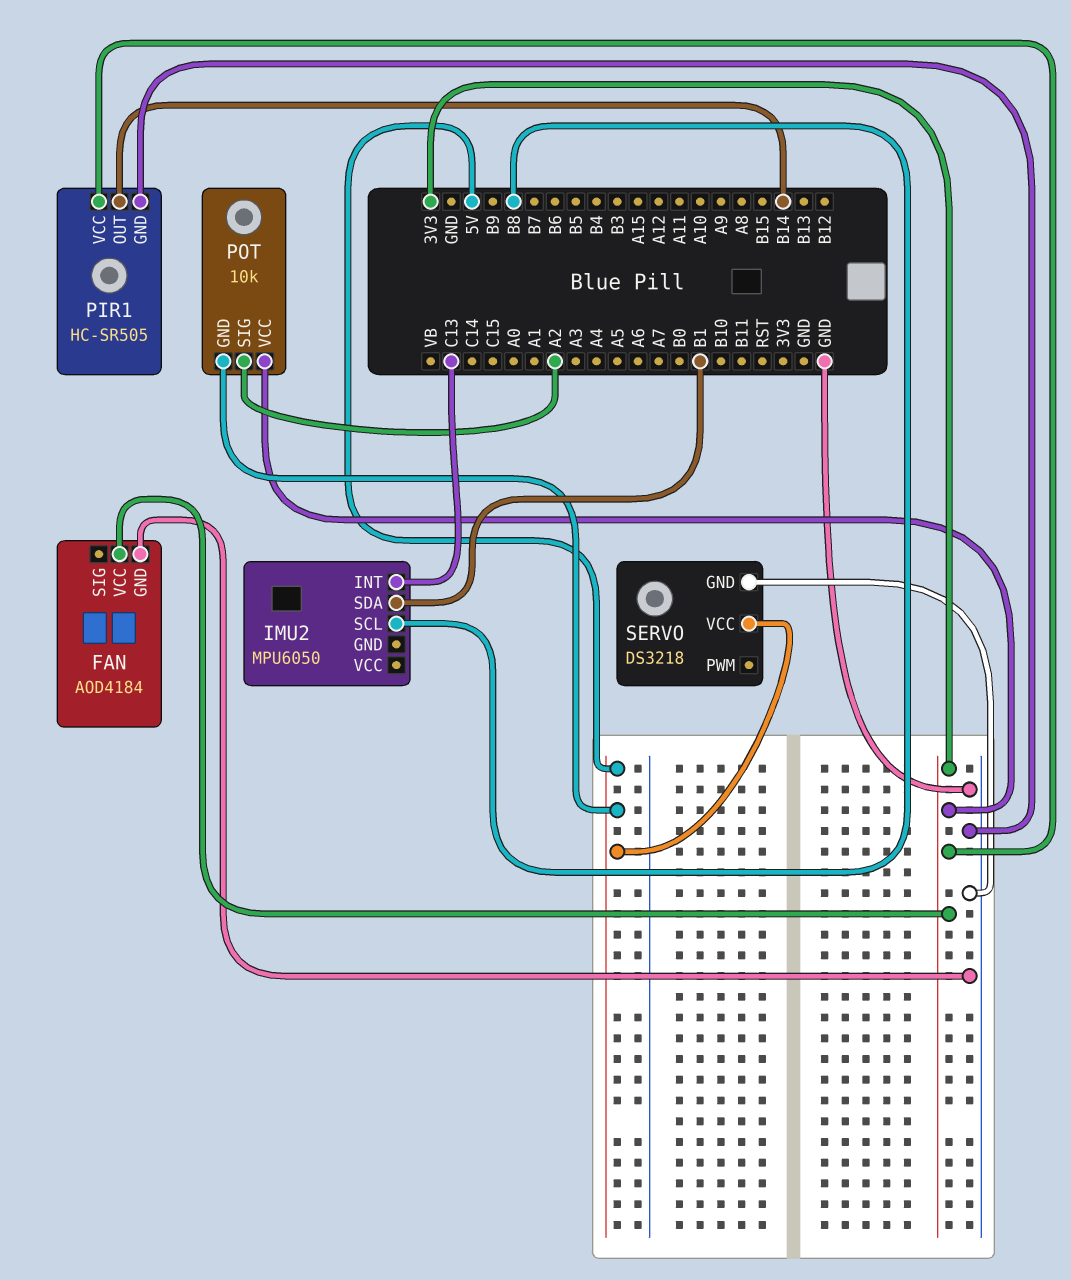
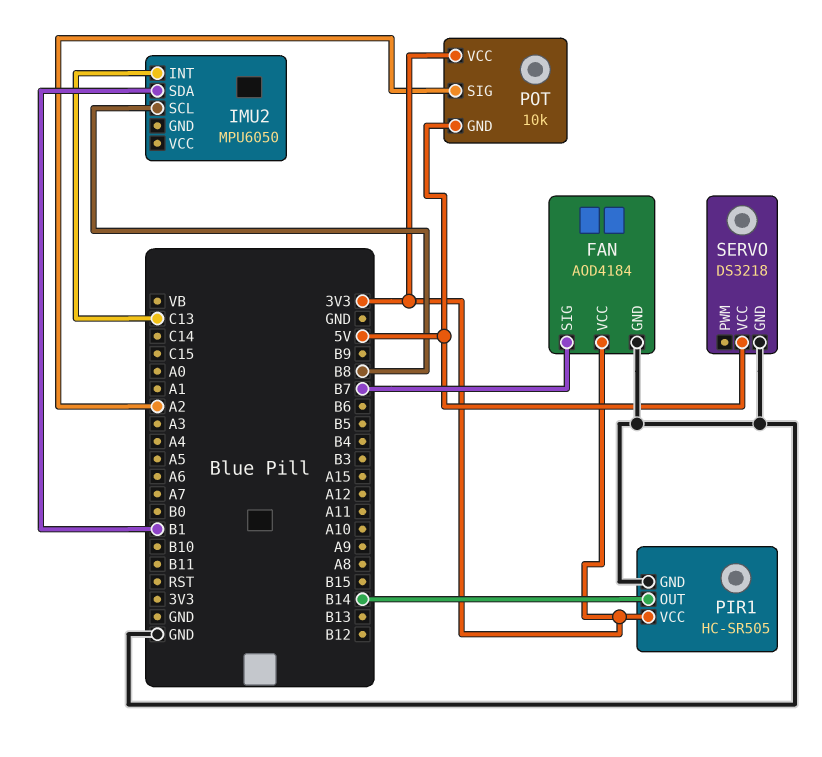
FAN pin SIG: none -> B7

